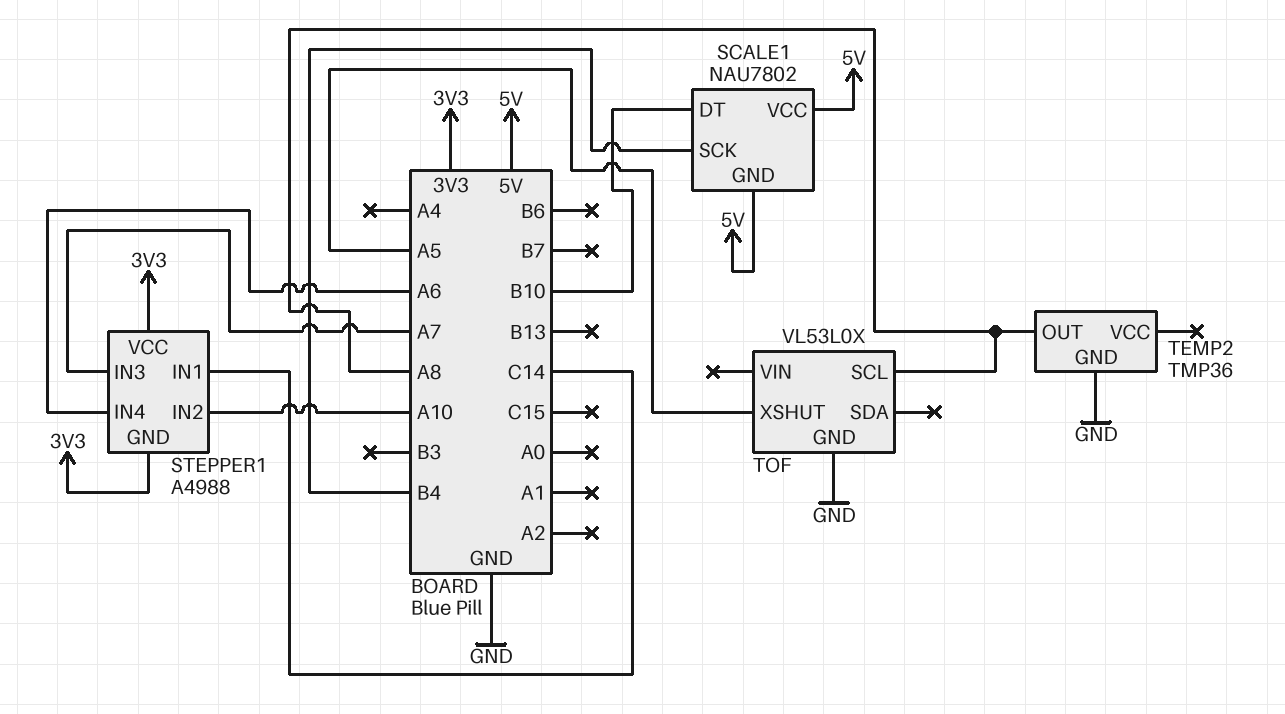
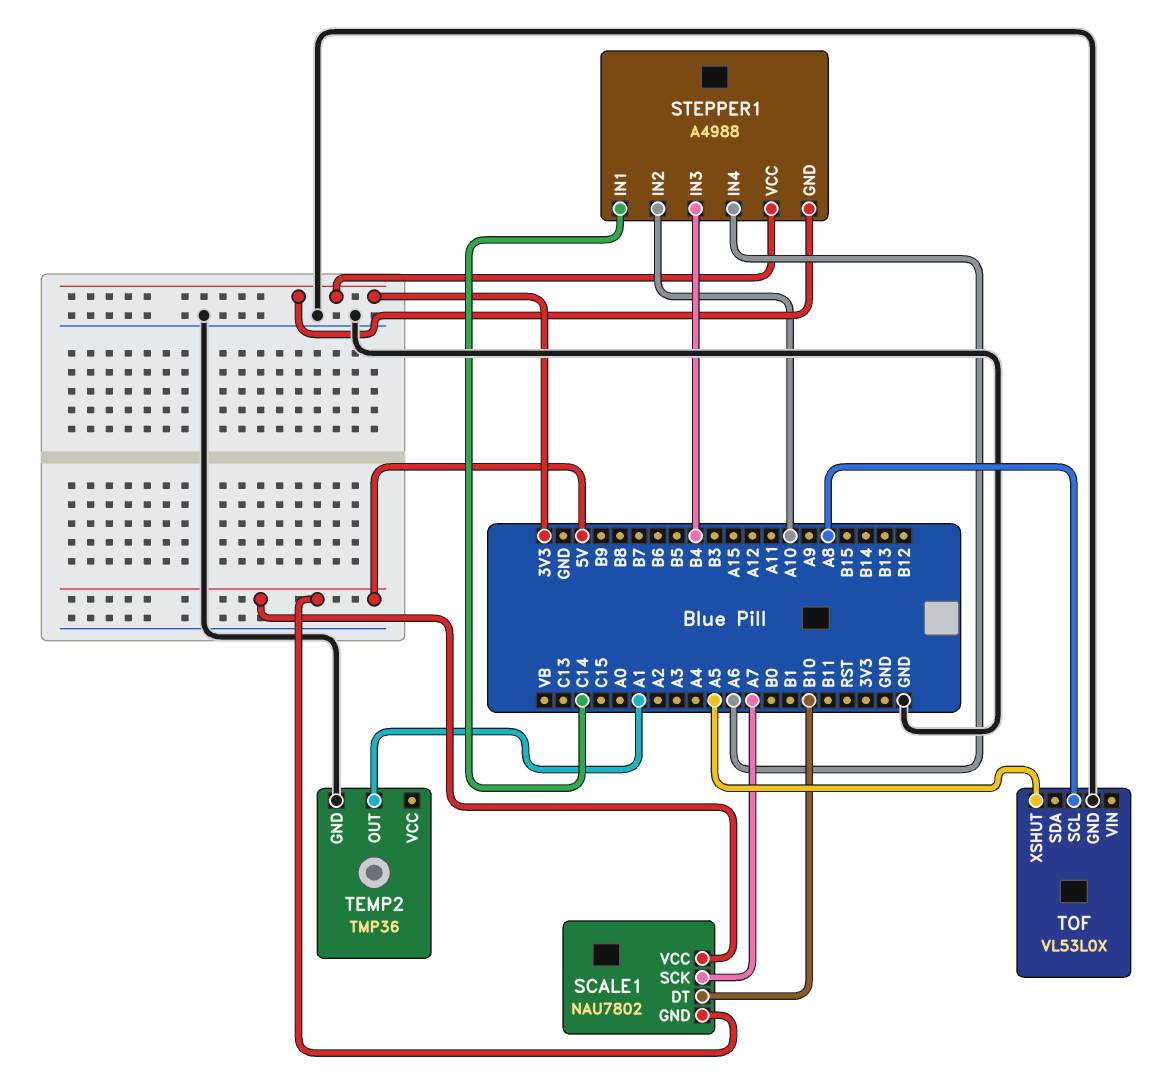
SCALE1 pin SCK: B4 -> A7
STEPPER1 pin IN3: A7 -> B4
TEMP2 pin OUT: A8 -> A1

